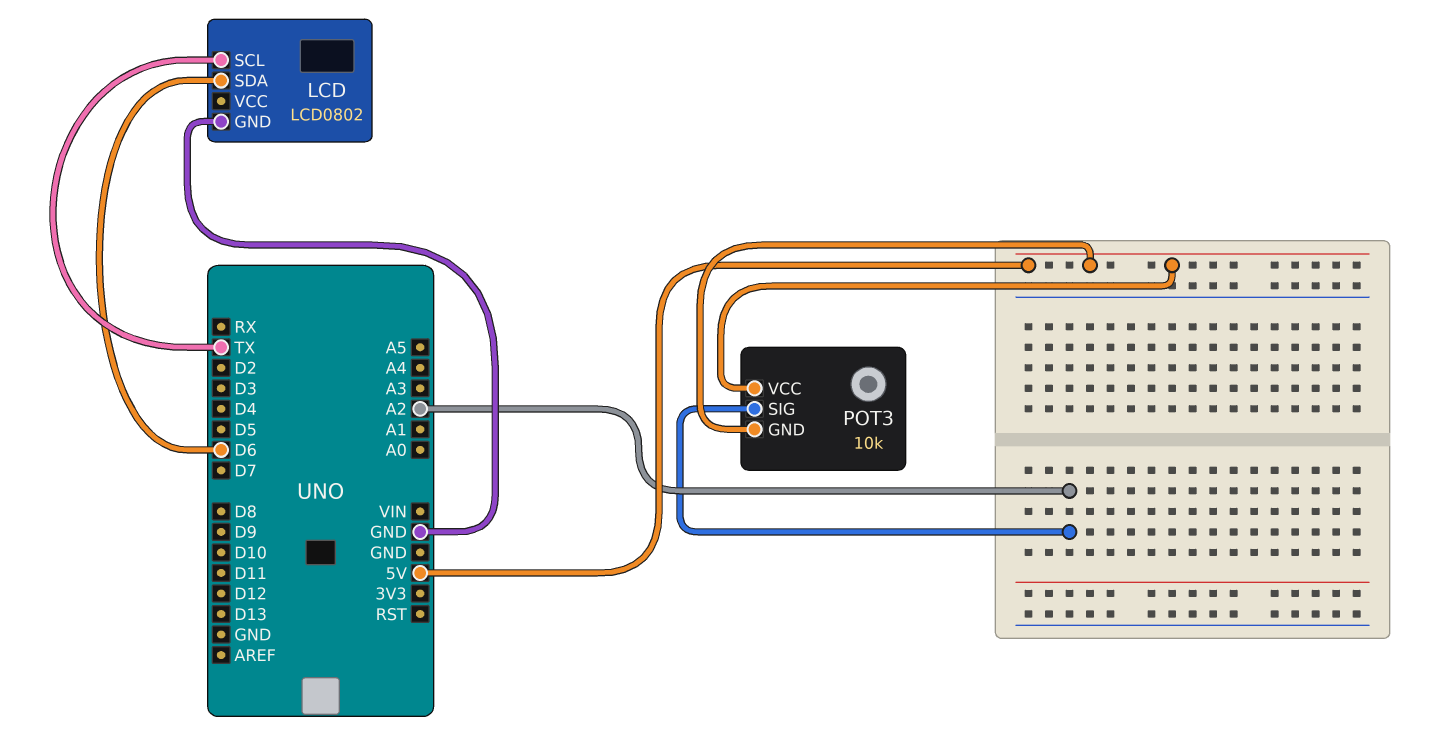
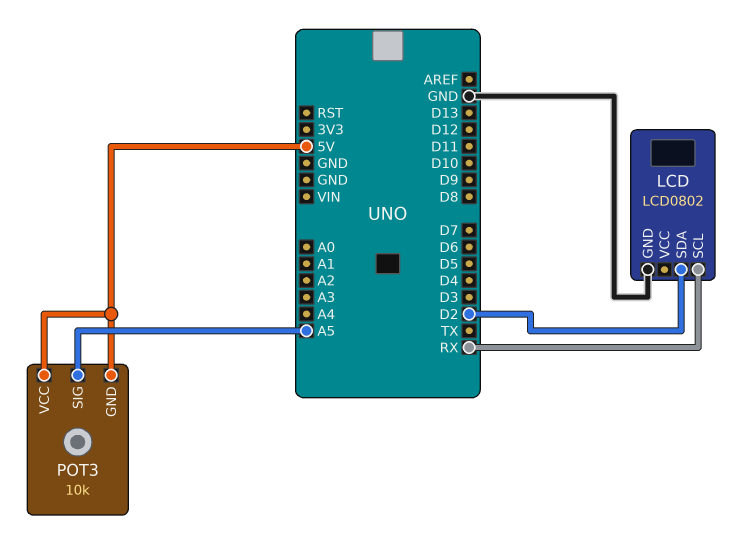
LCD pin SCL: TX -> RX
LCD pin SDA: D6 -> D2
POT3 pin SIG: A2 -> A5

